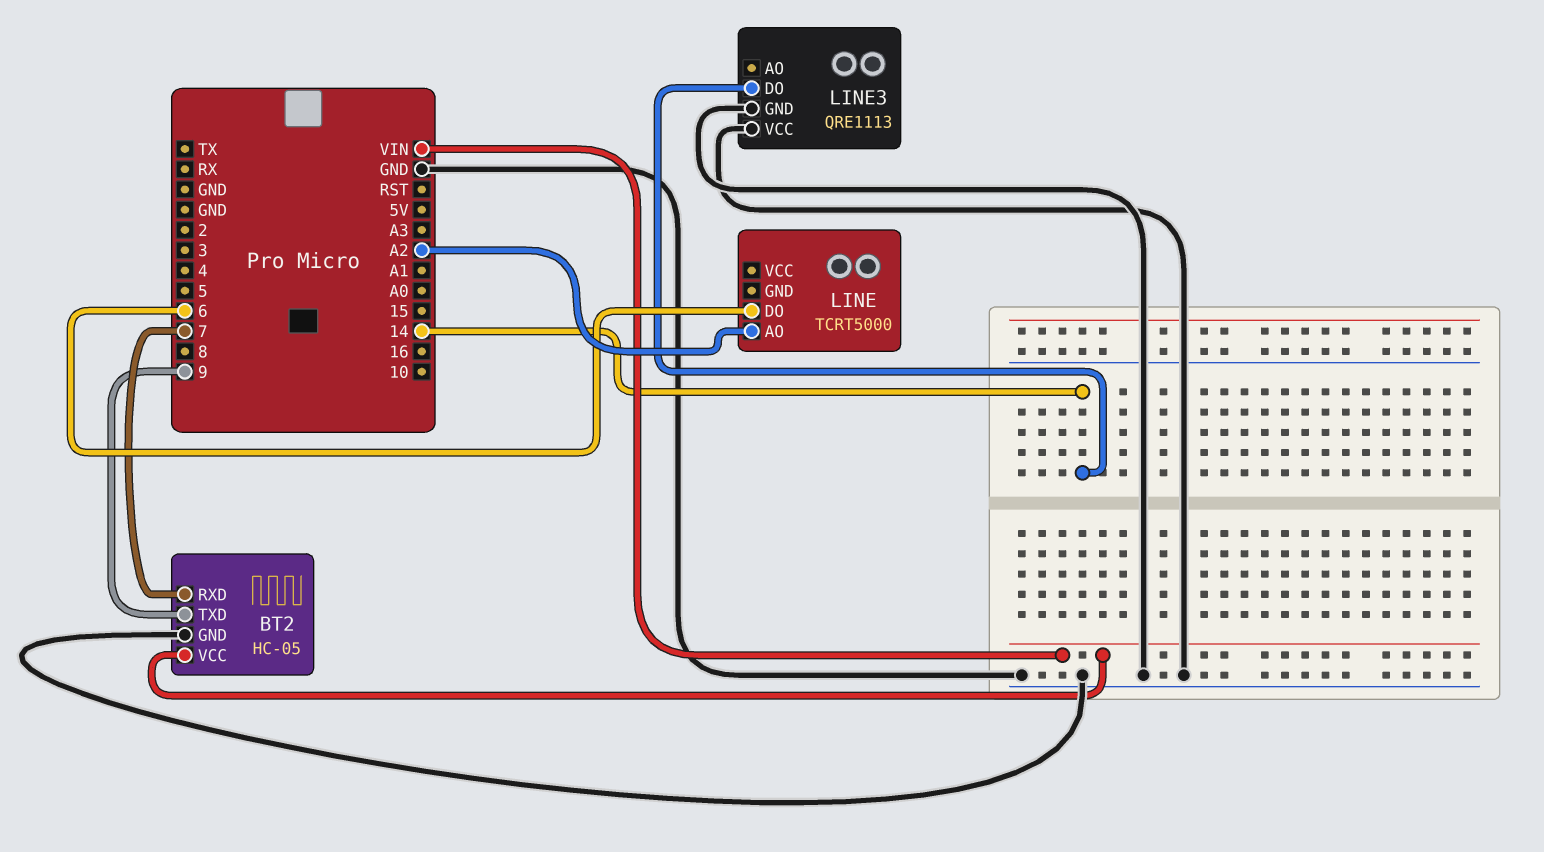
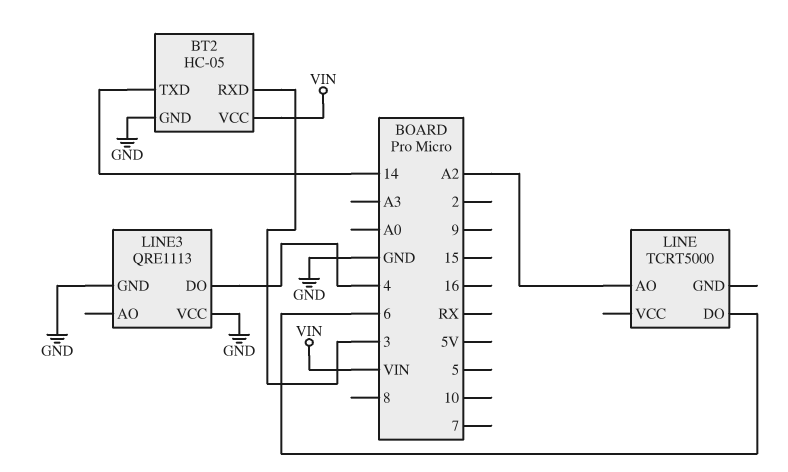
BT2 pin RXD: 7 -> 3
BT2 pin TXD: 9 -> 14
LINE3 pin DO: 14 -> 4

